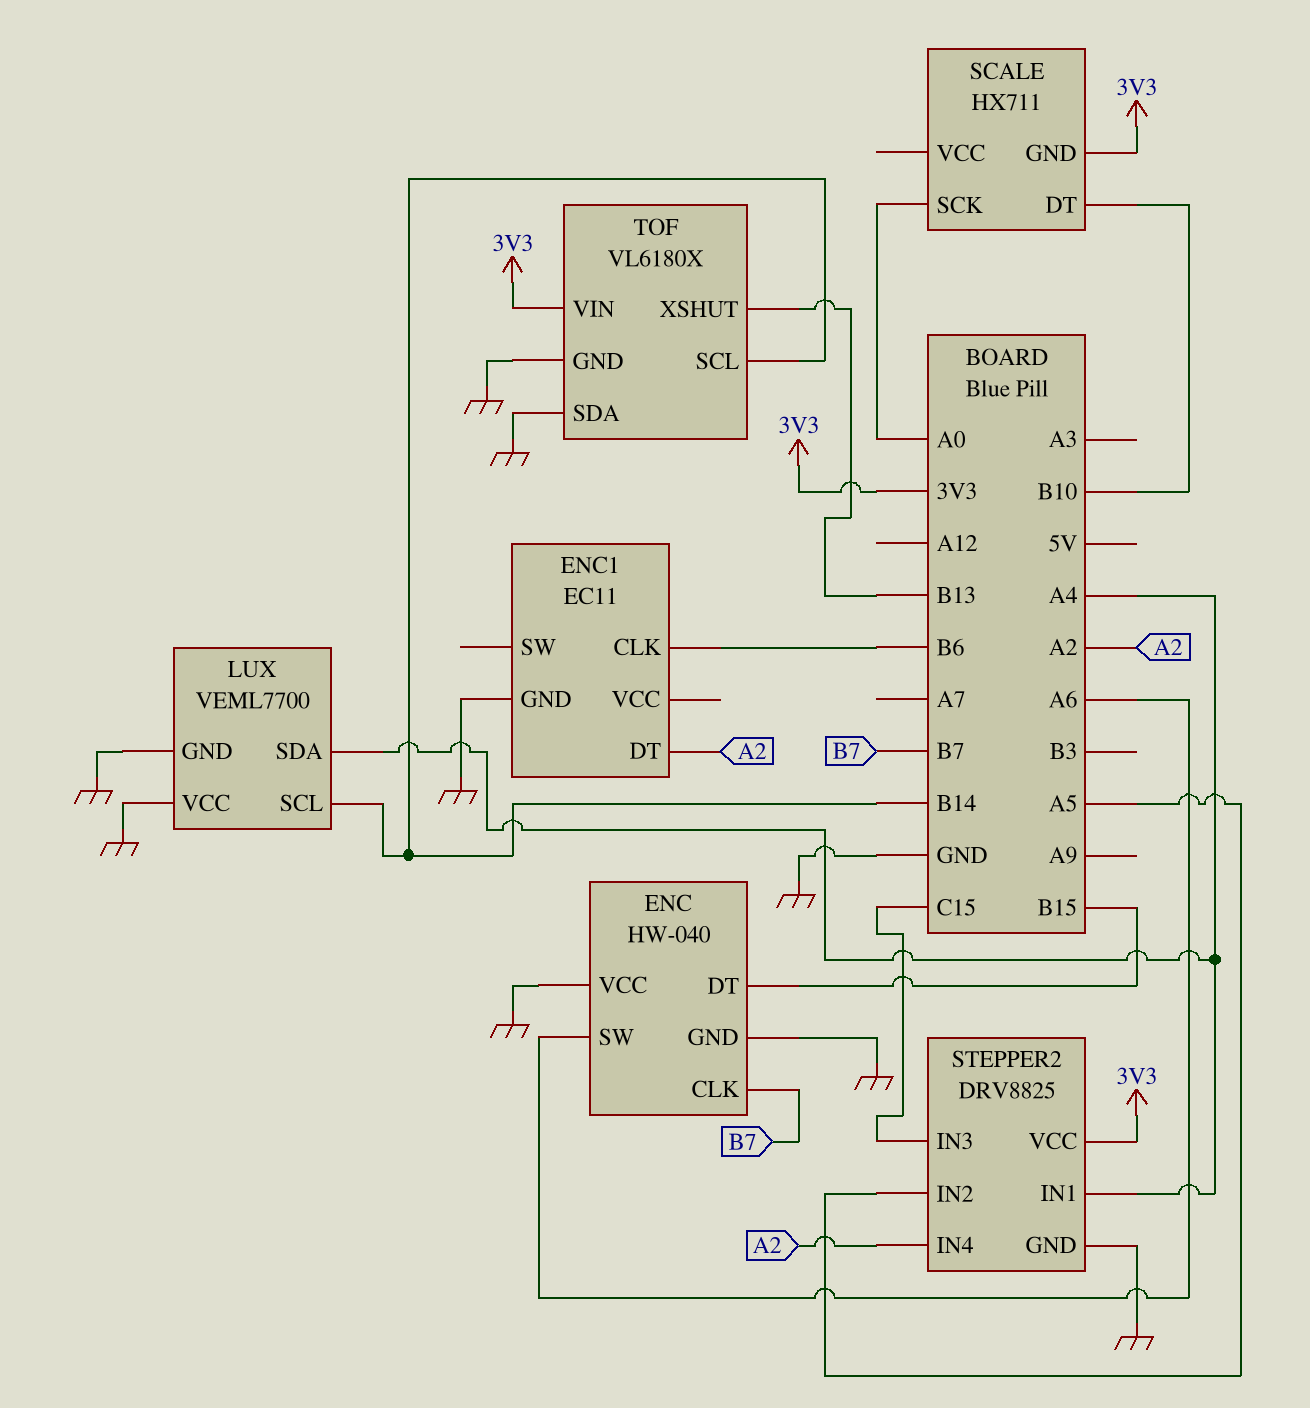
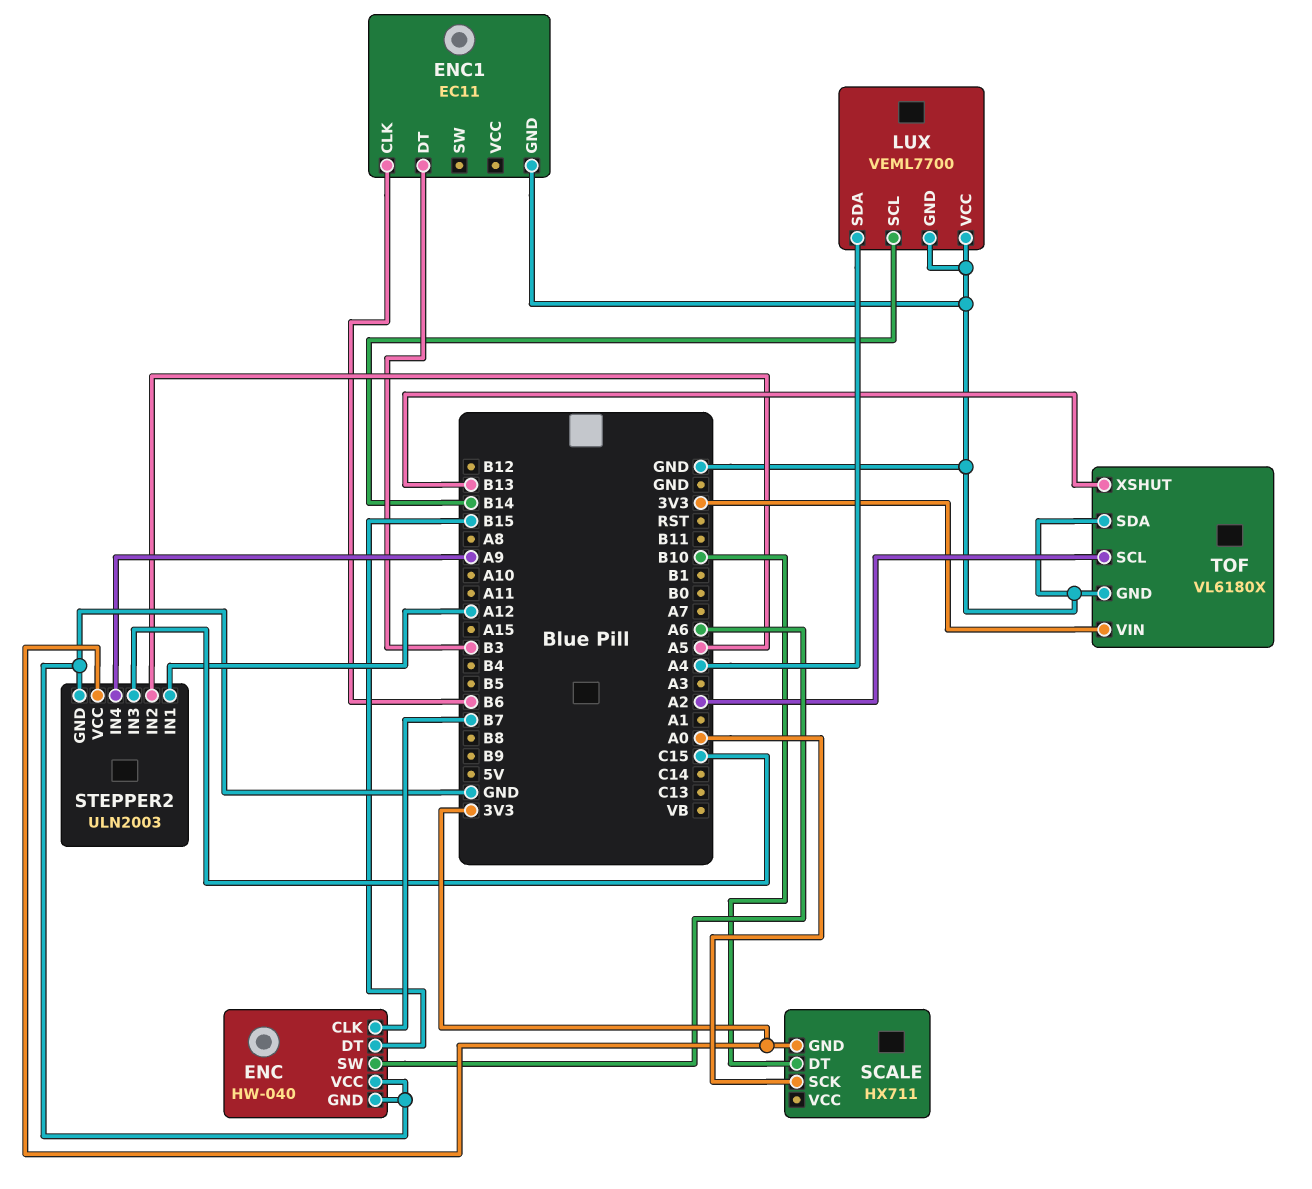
ENC1 pin DT: A2 -> B3
STEPPER2: DRV8825 -> ULN2003
STEPPER2 pin IN1: A4 -> A12
STEPPER2 pin IN4: A2 -> A9
TOF pin SCL: B14 -> A2

